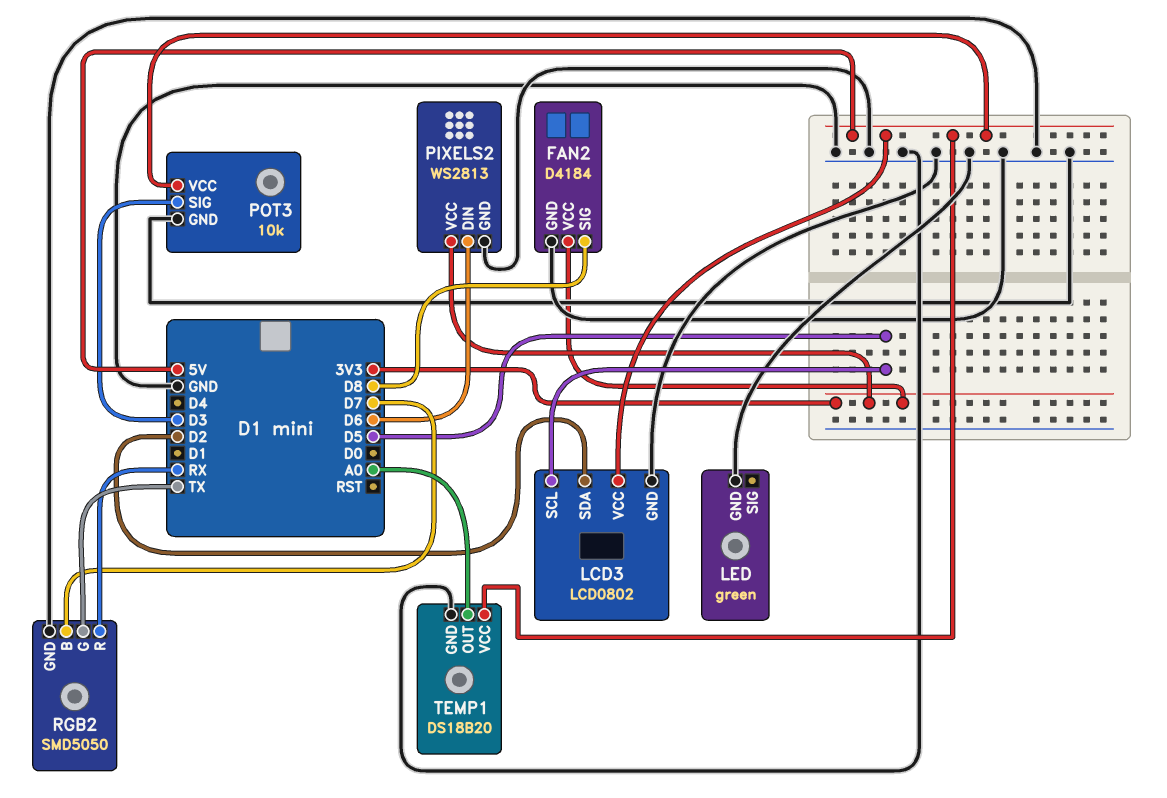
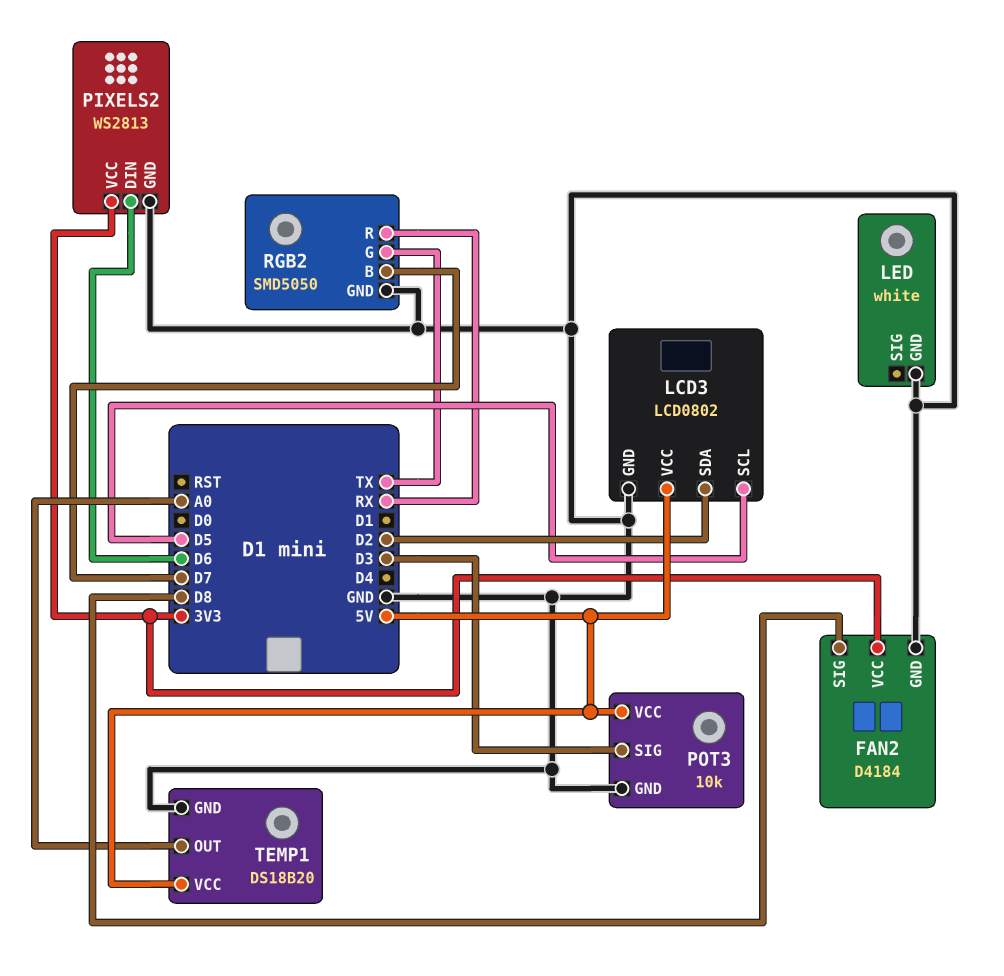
LED: green -> white

